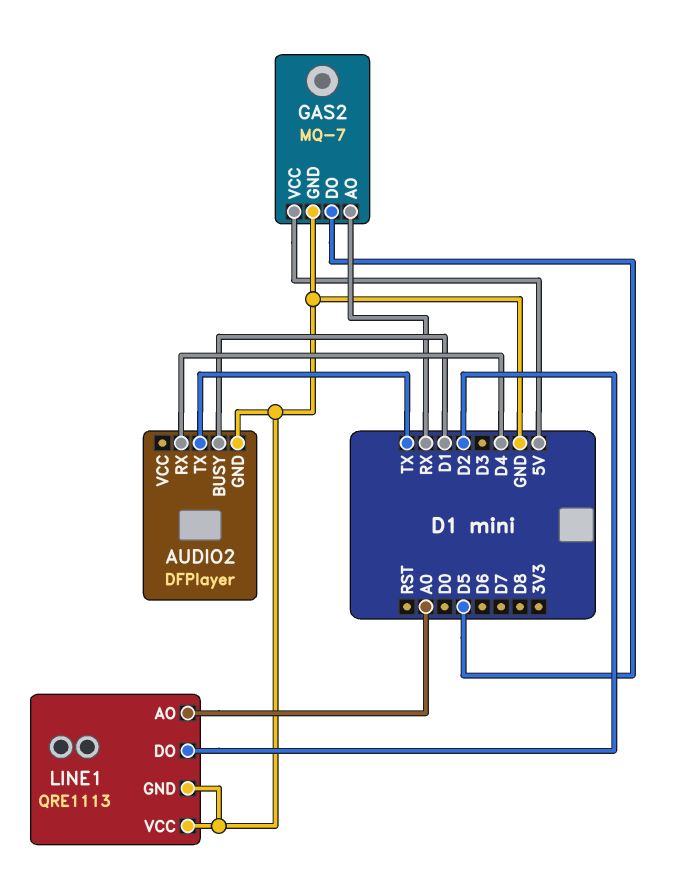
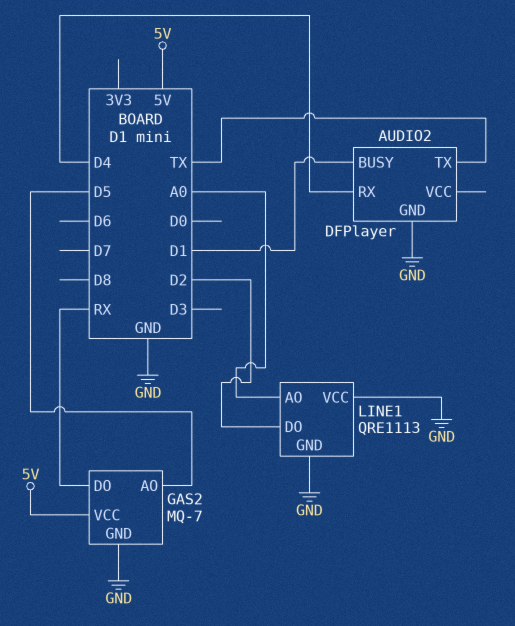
GAS2 pin AO: RX -> D5
GAS2 pin DO: D5 -> RX

